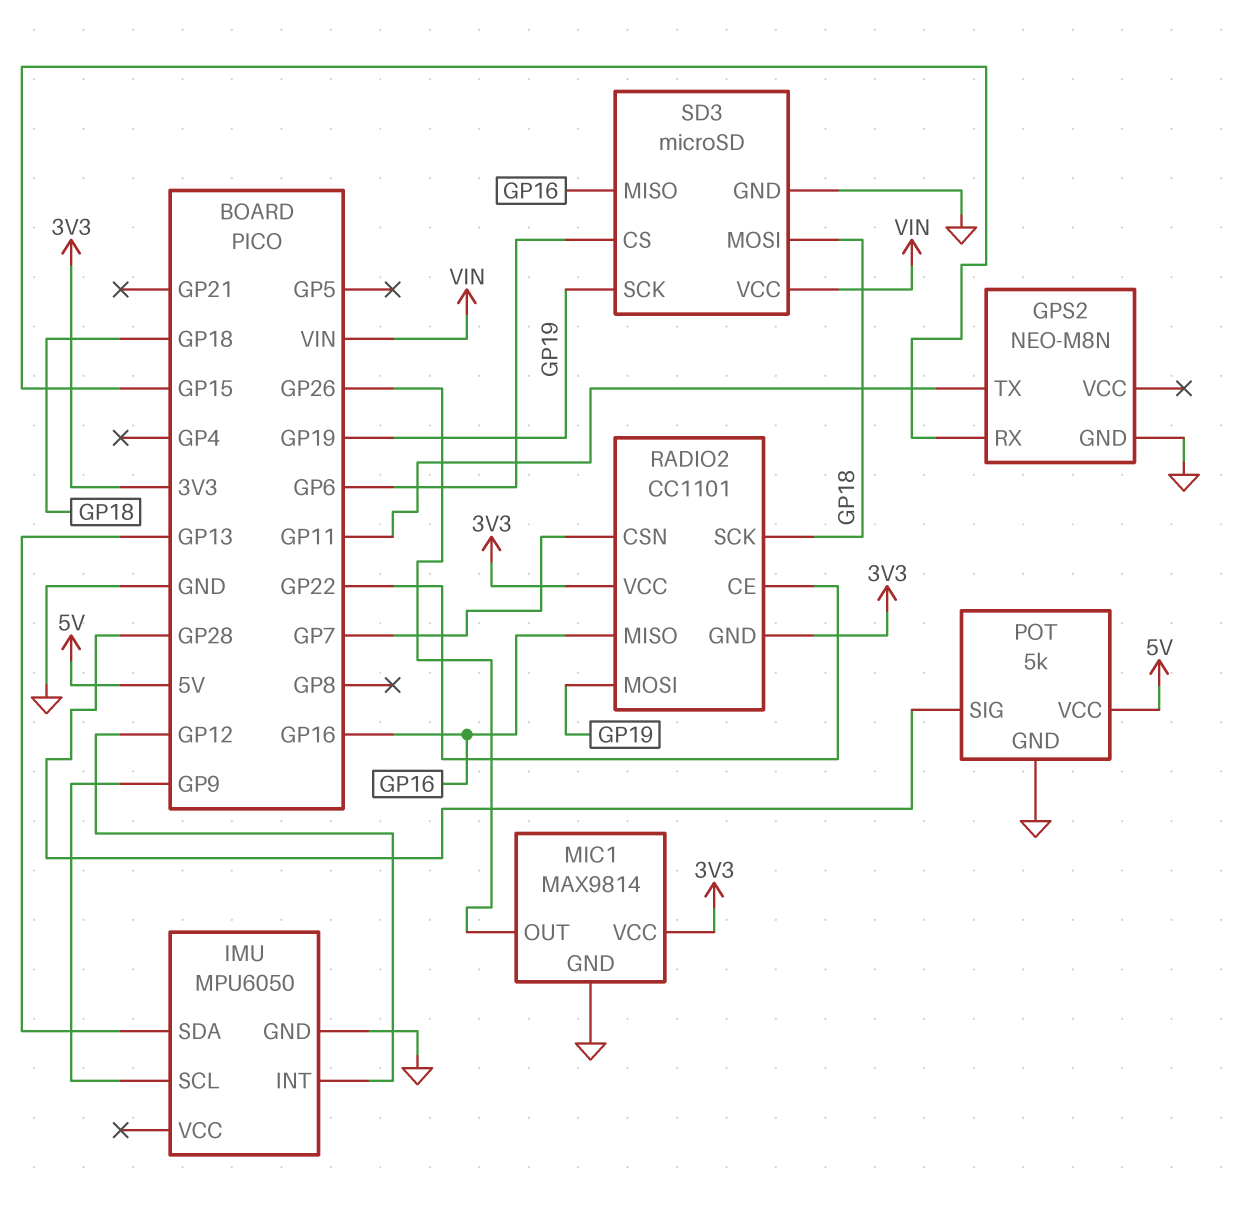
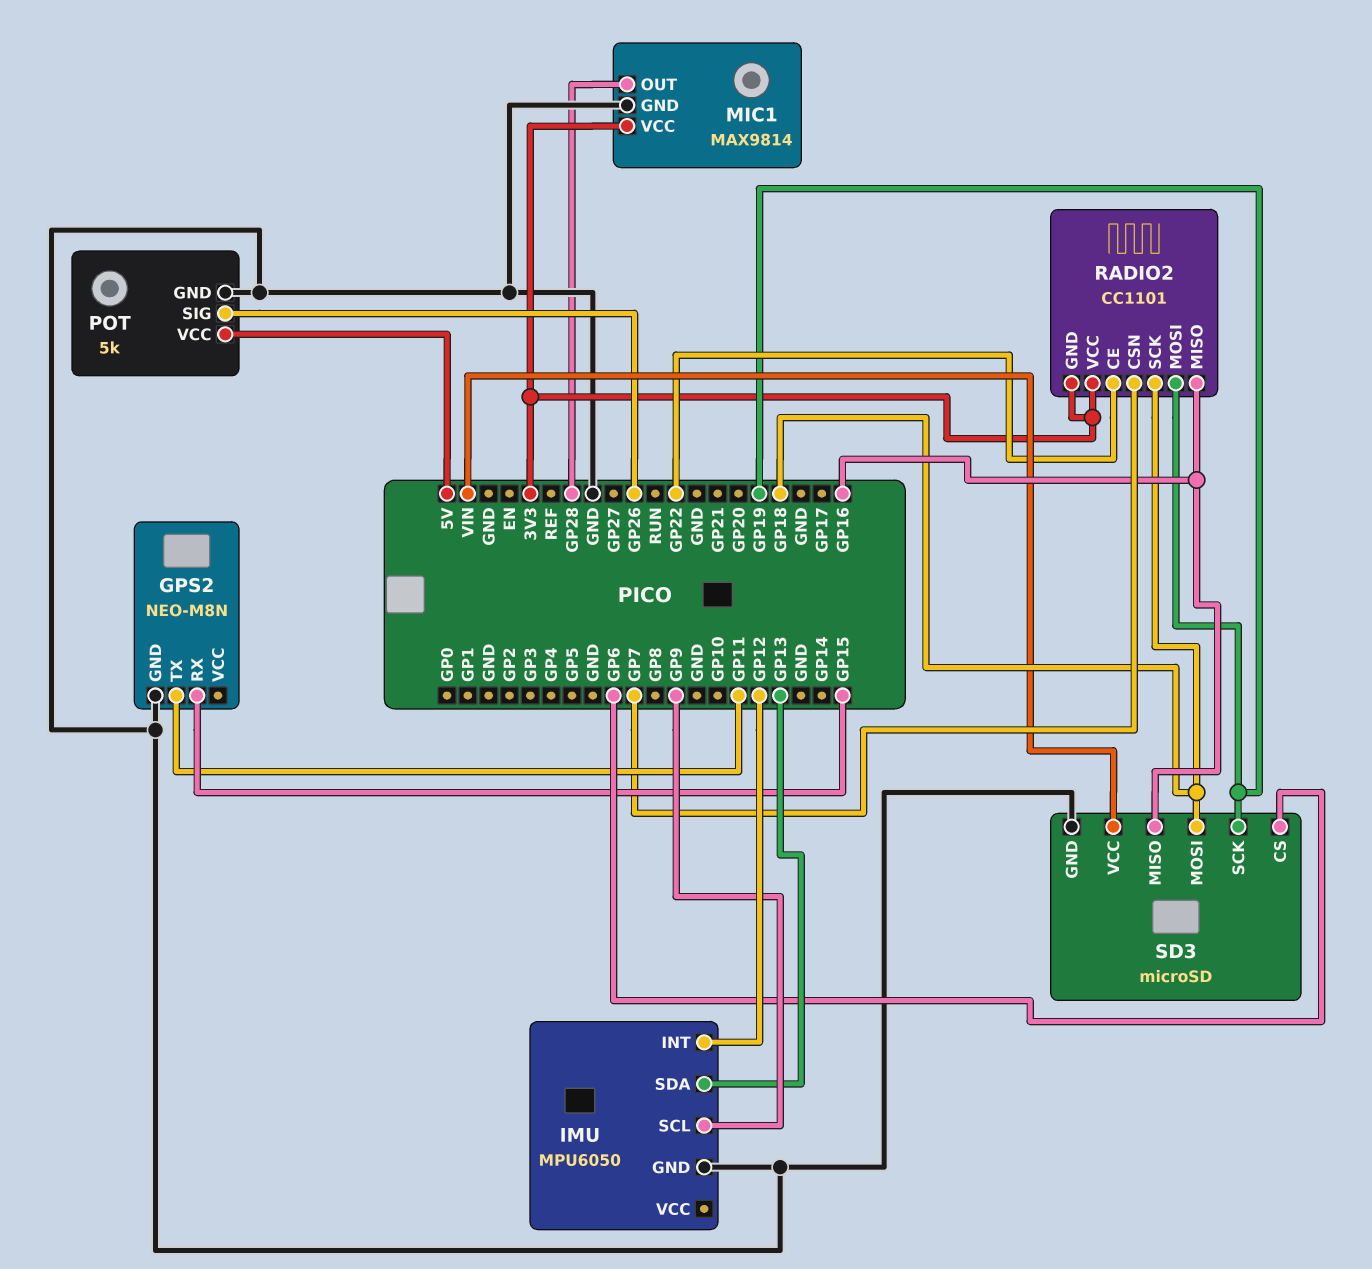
MIC1 pin OUT: GP26 -> GP28
POT pin SIG: GP28 -> GP26

